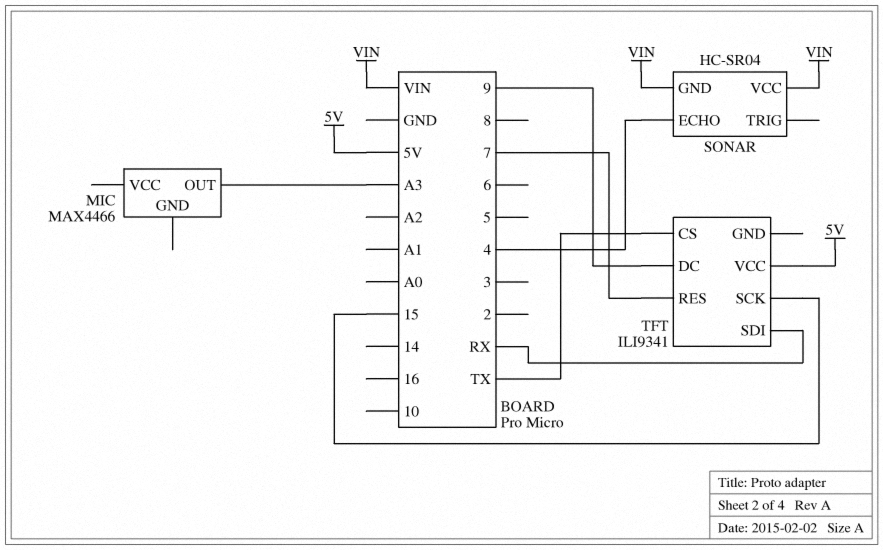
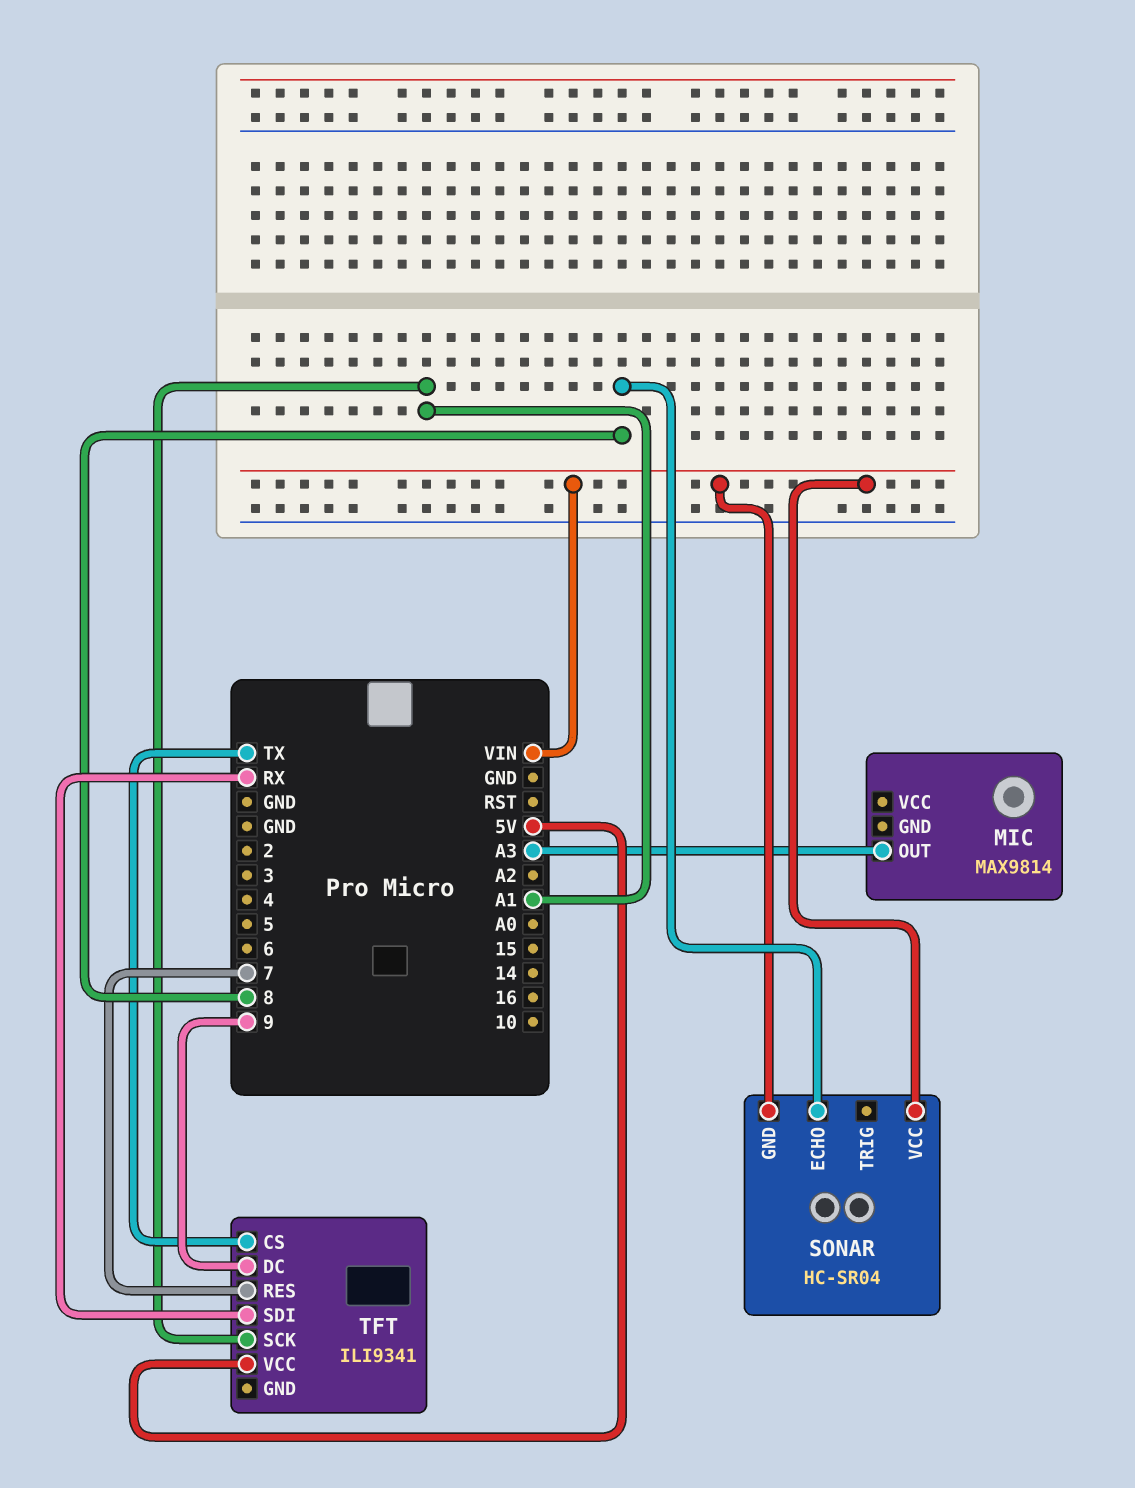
MIC: MAX4466 -> MAX9814
SONAR pin ECHO: 4 -> 8
TFT pin SCK: 15 -> A1

